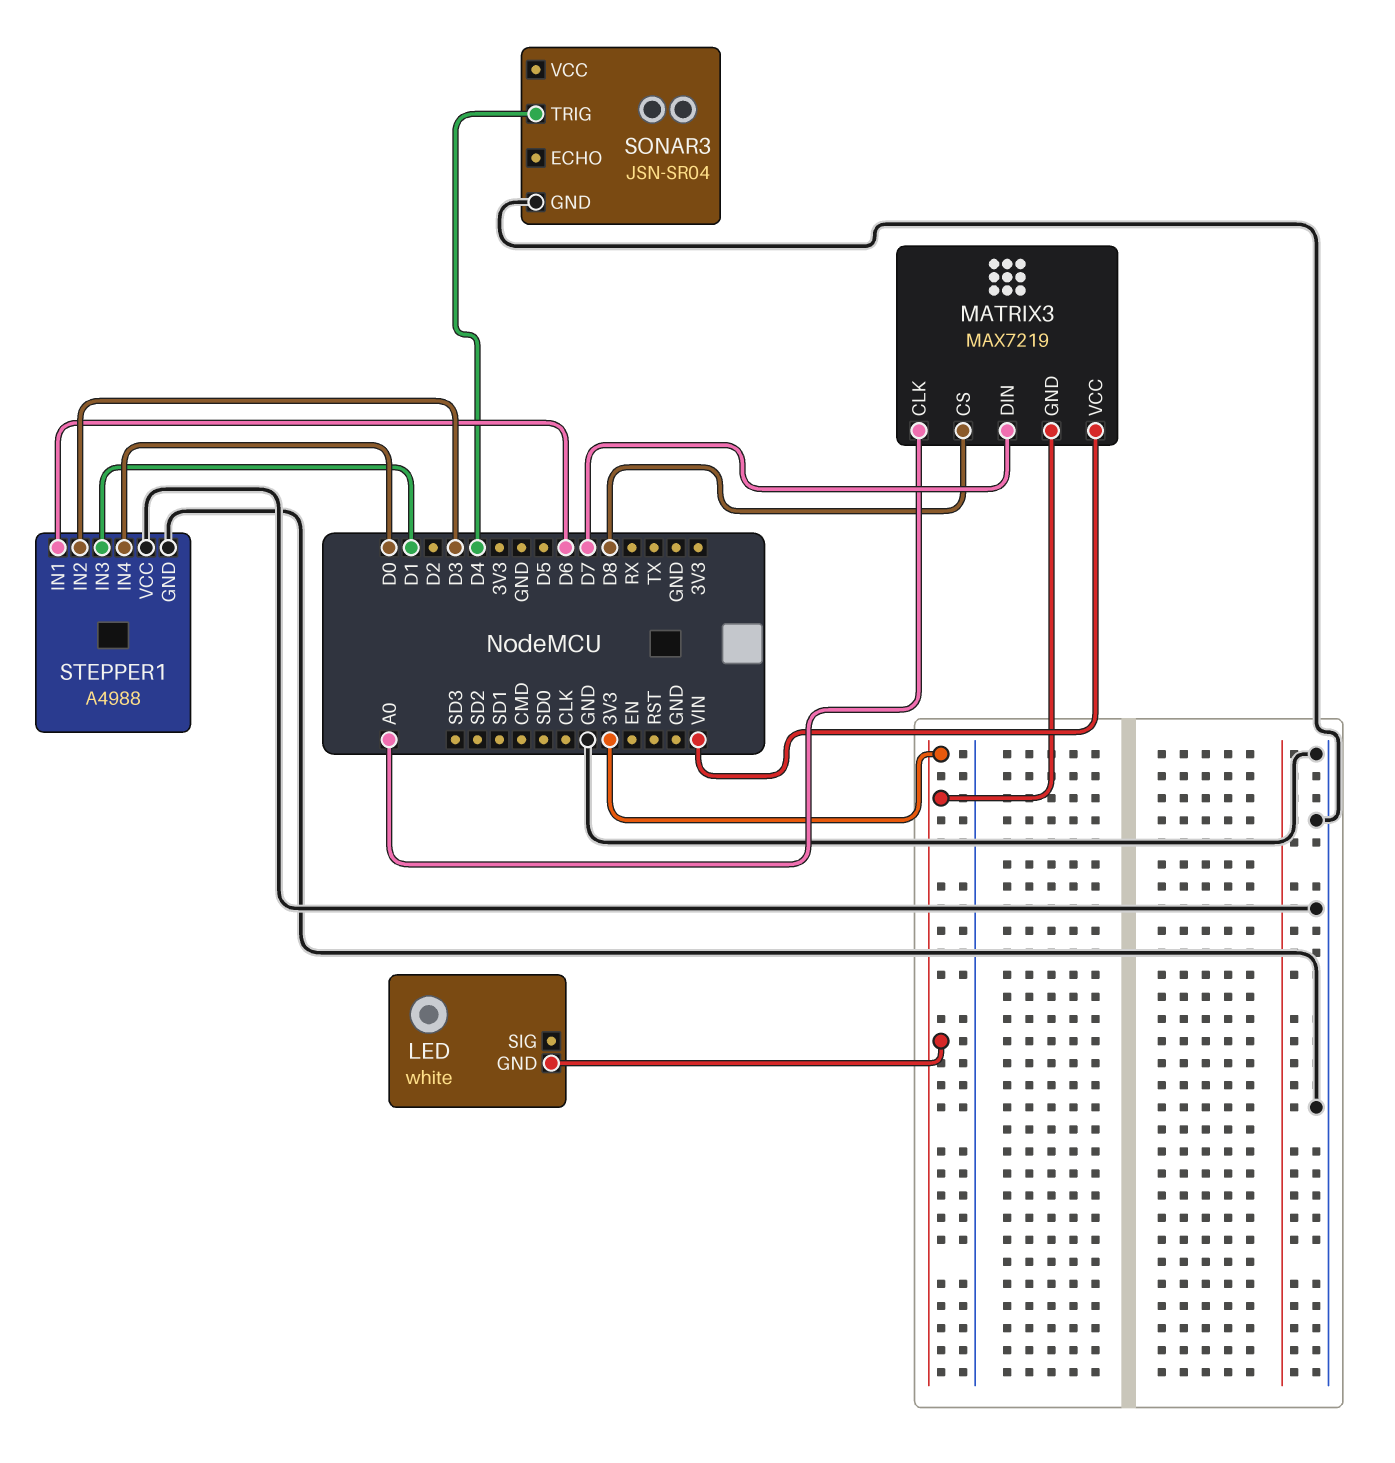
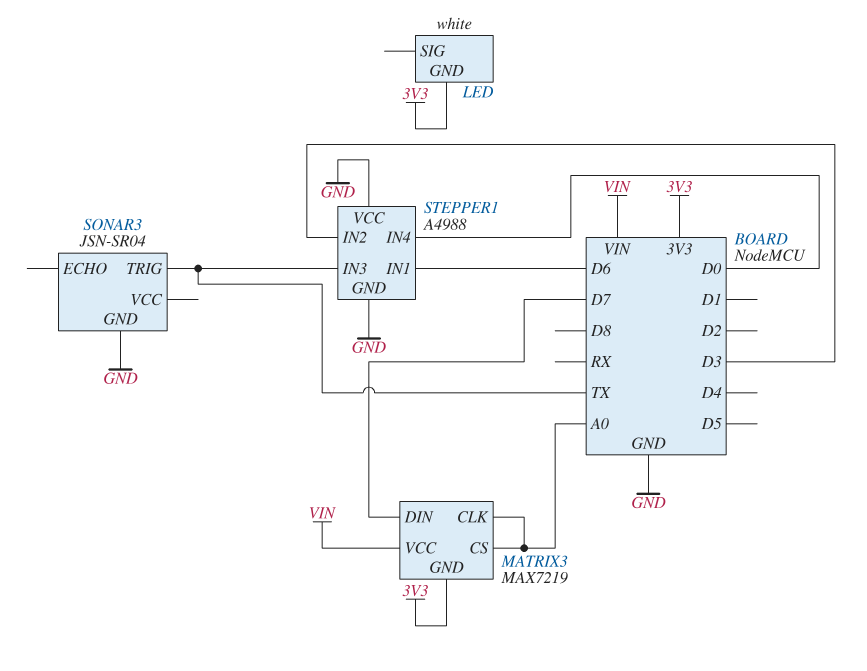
MATRIX3 pin CS: D8 -> A0
SONAR3 pin TRIG: D4 -> TX
STEPPER1 pin IN3: D1 -> TX

